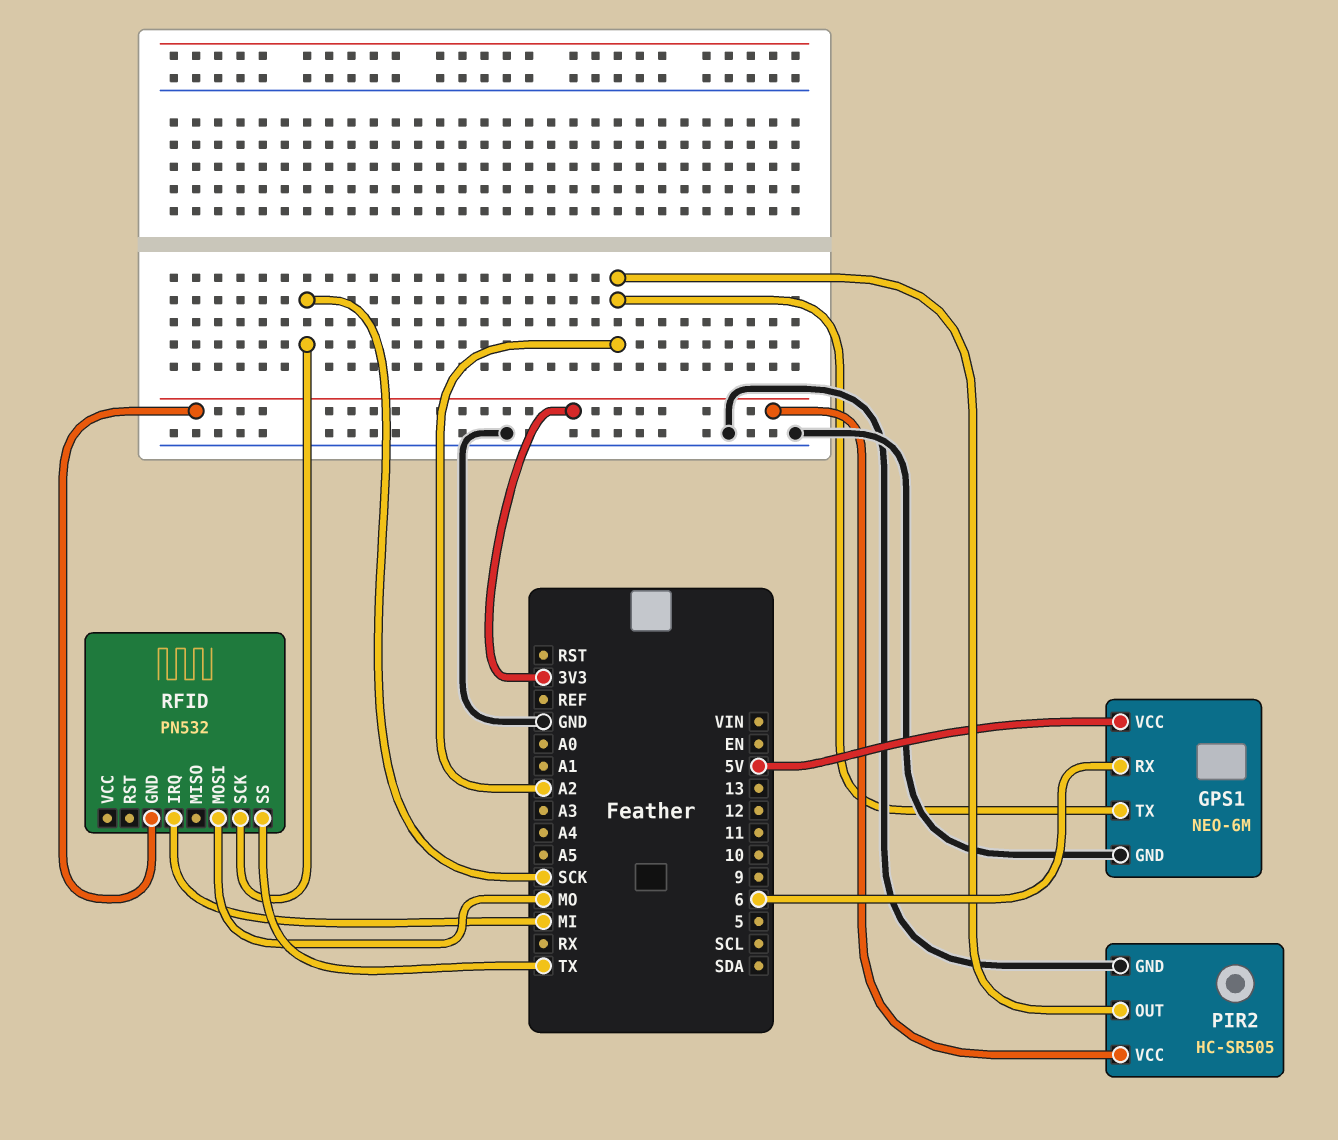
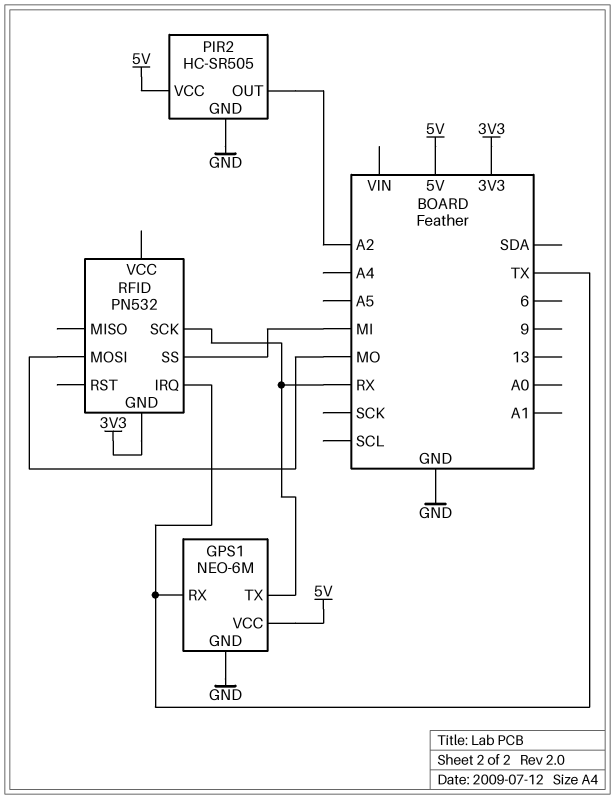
GPS1 pin RX: 6 -> TX
GPS1 pin TX: A2 -> RX
PIR2 pin VCC: 3V3 -> 5V
RFID pin IRQ: MI -> TX
RFID pin SCK: SCK -> RX
RFID pin SS: TX -> MI

